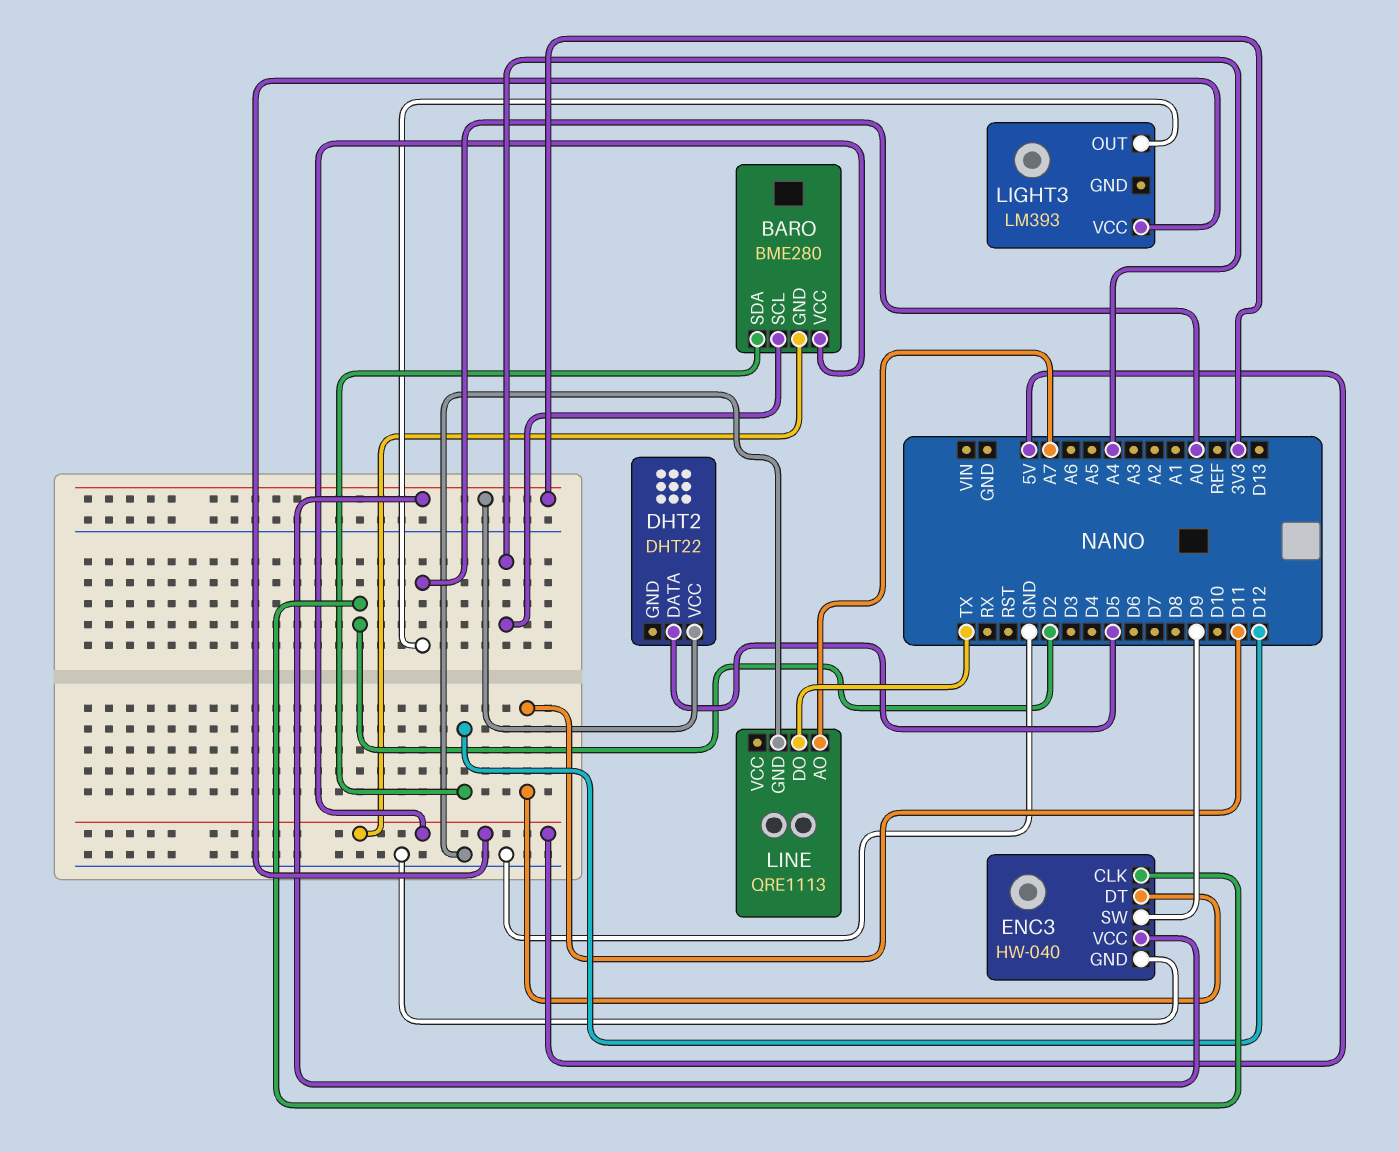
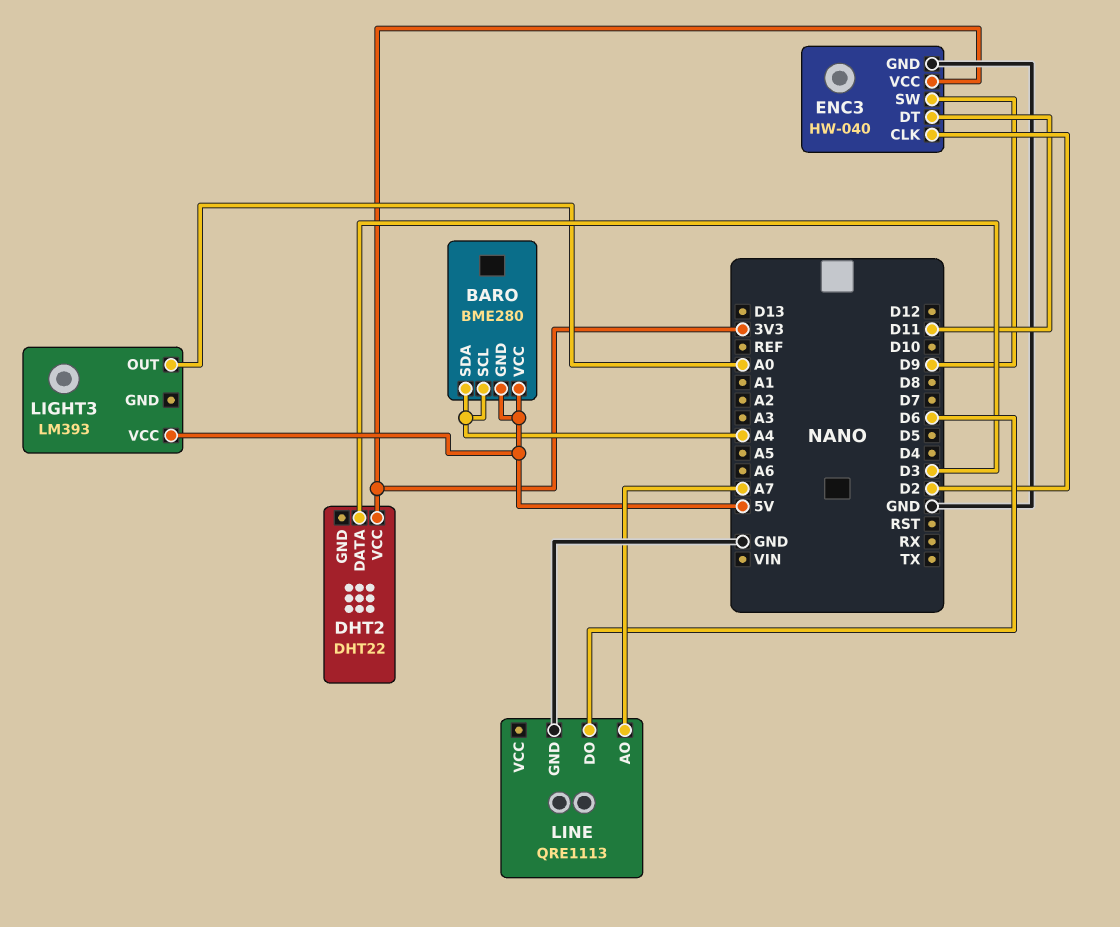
BARO pin SDA: D12 -> A4
DHT2 pin DATA: D5 -> D3
LINE pin DO: TX -> D6

